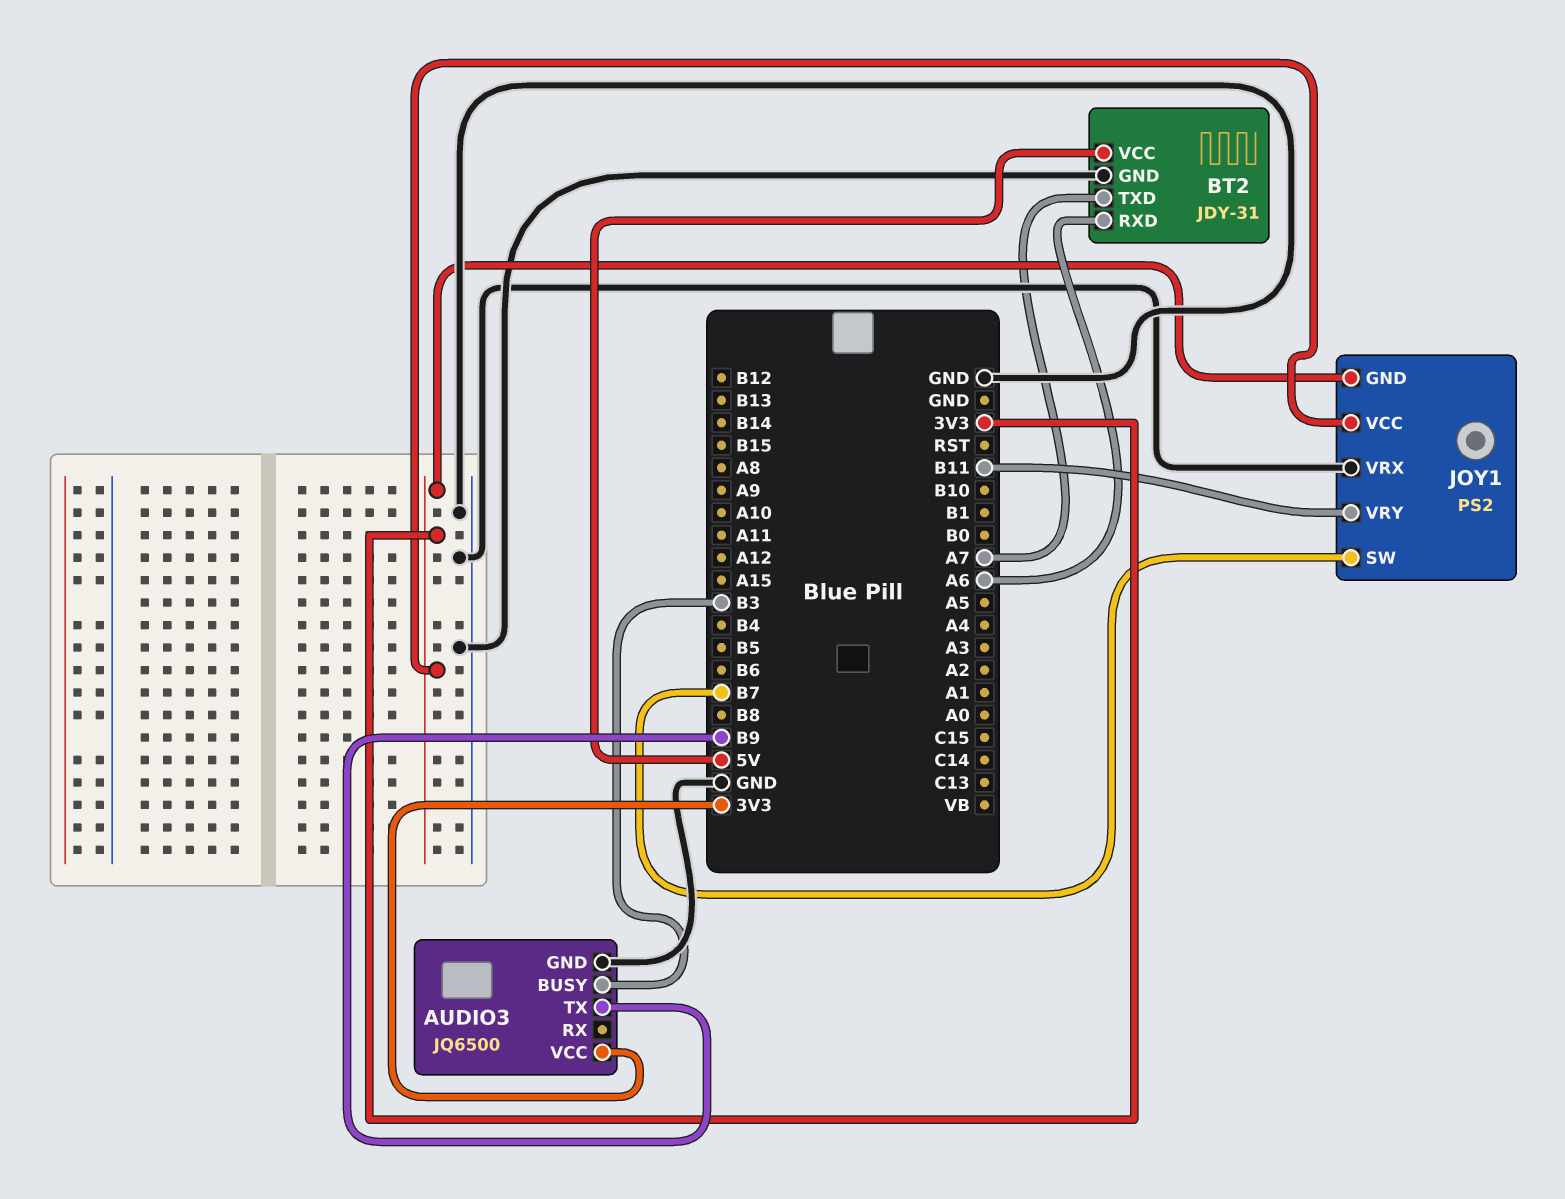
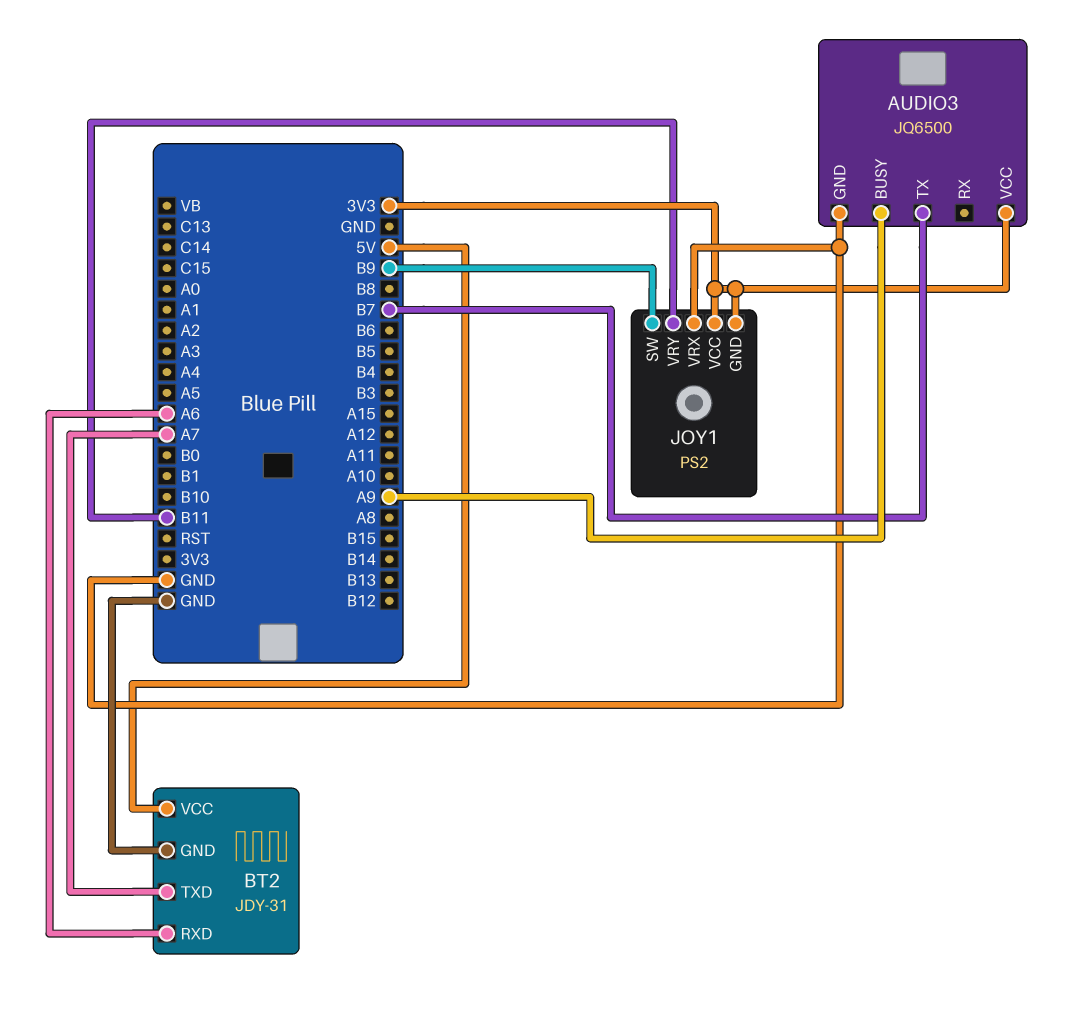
AUDIO3 pin BUSY: B3 -> A9
AUDIO3 pin TX: B9 -> B7
JOY1 pin SW: B7 -> B9

